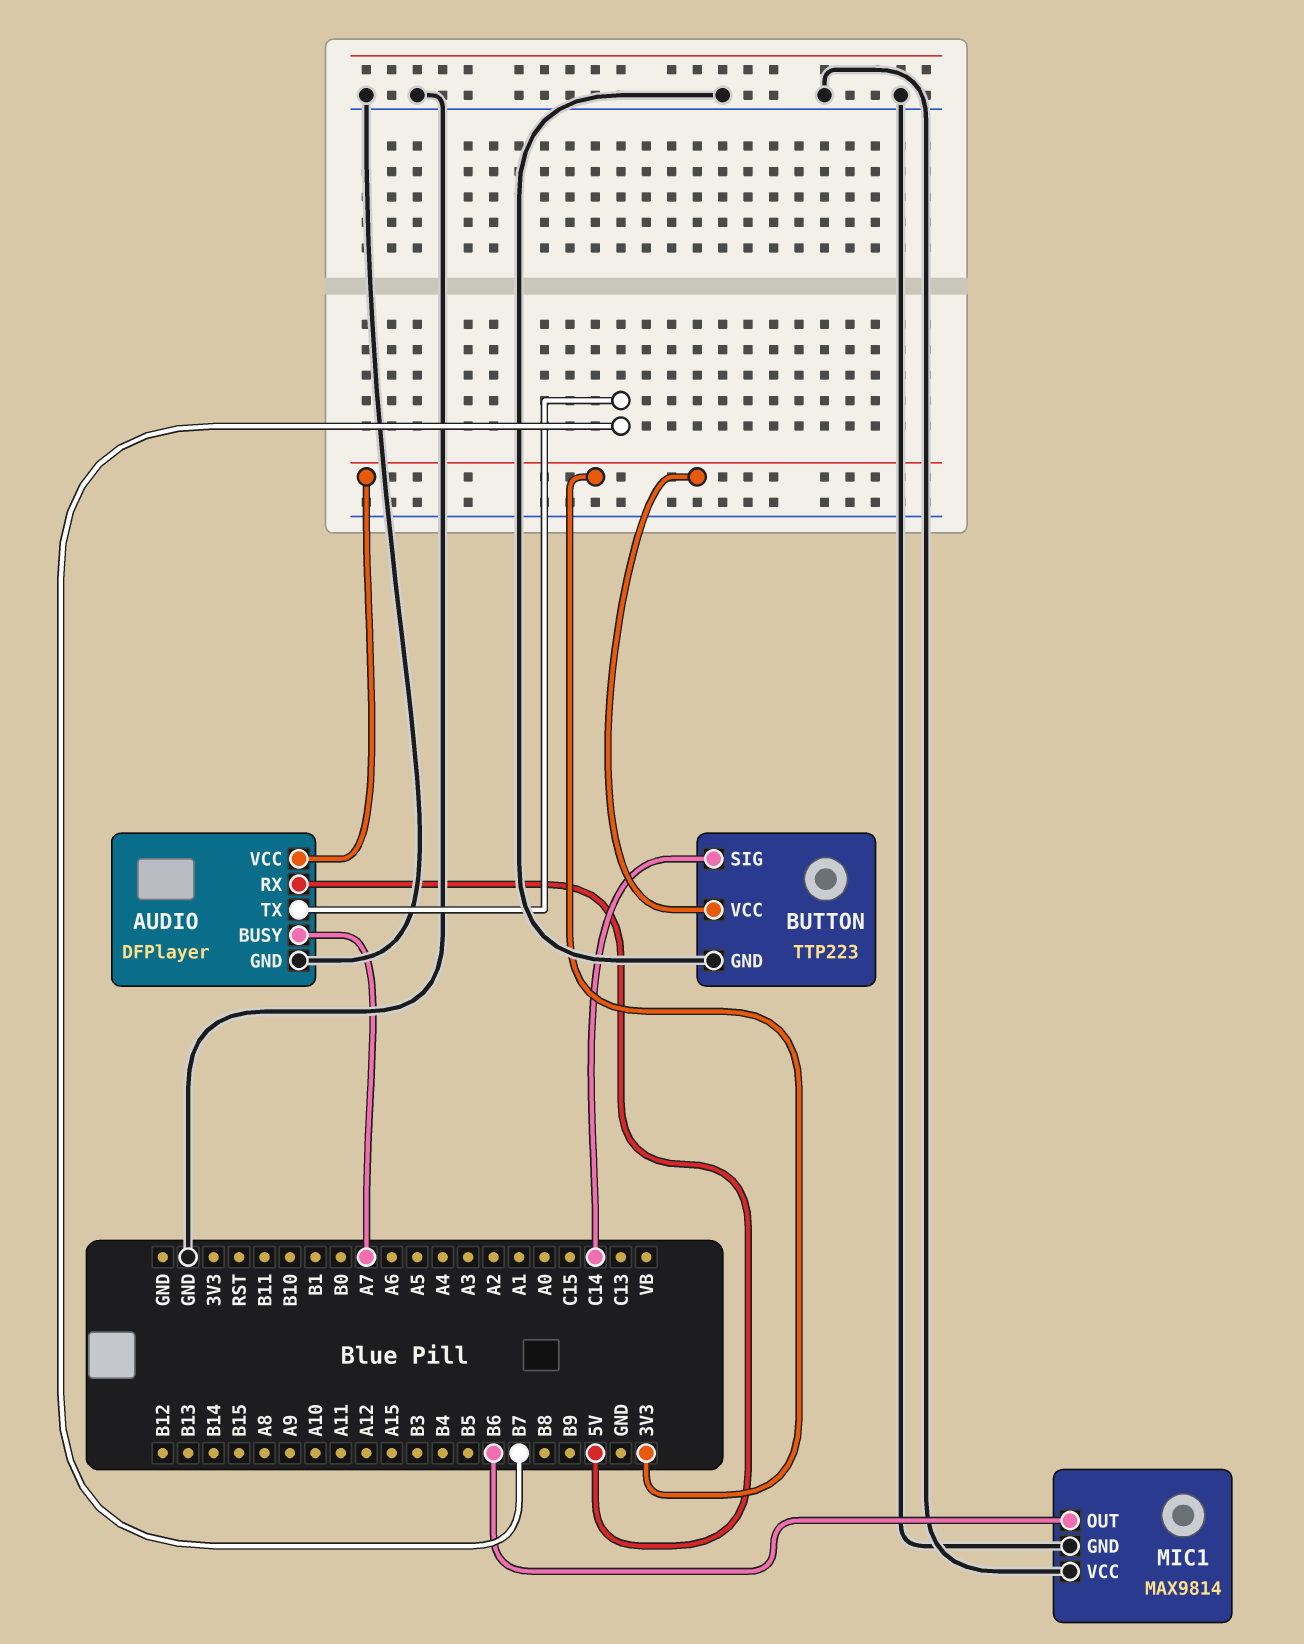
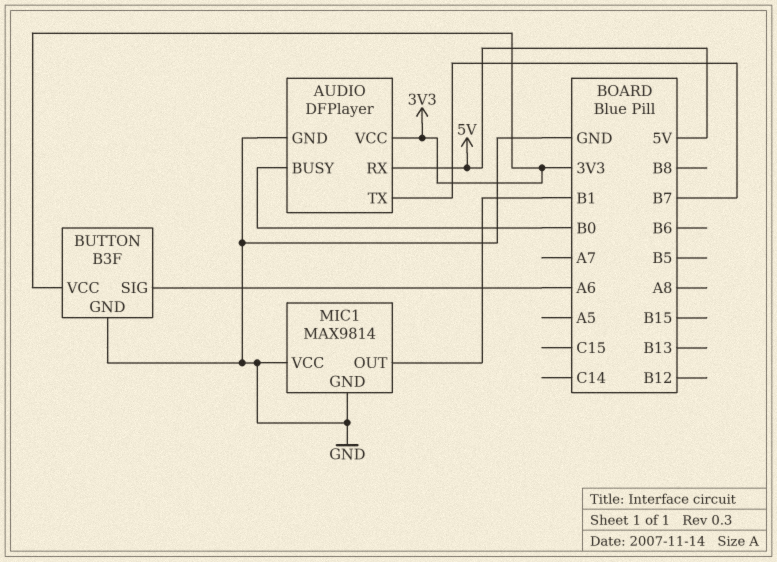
AUDIO pin BUSY: A7 -> B0
BUTTON: TTP223 -> B3F
BUTTON pin SIG: C14 -> A6
MIC1 pin OUT: B6 -> B1

